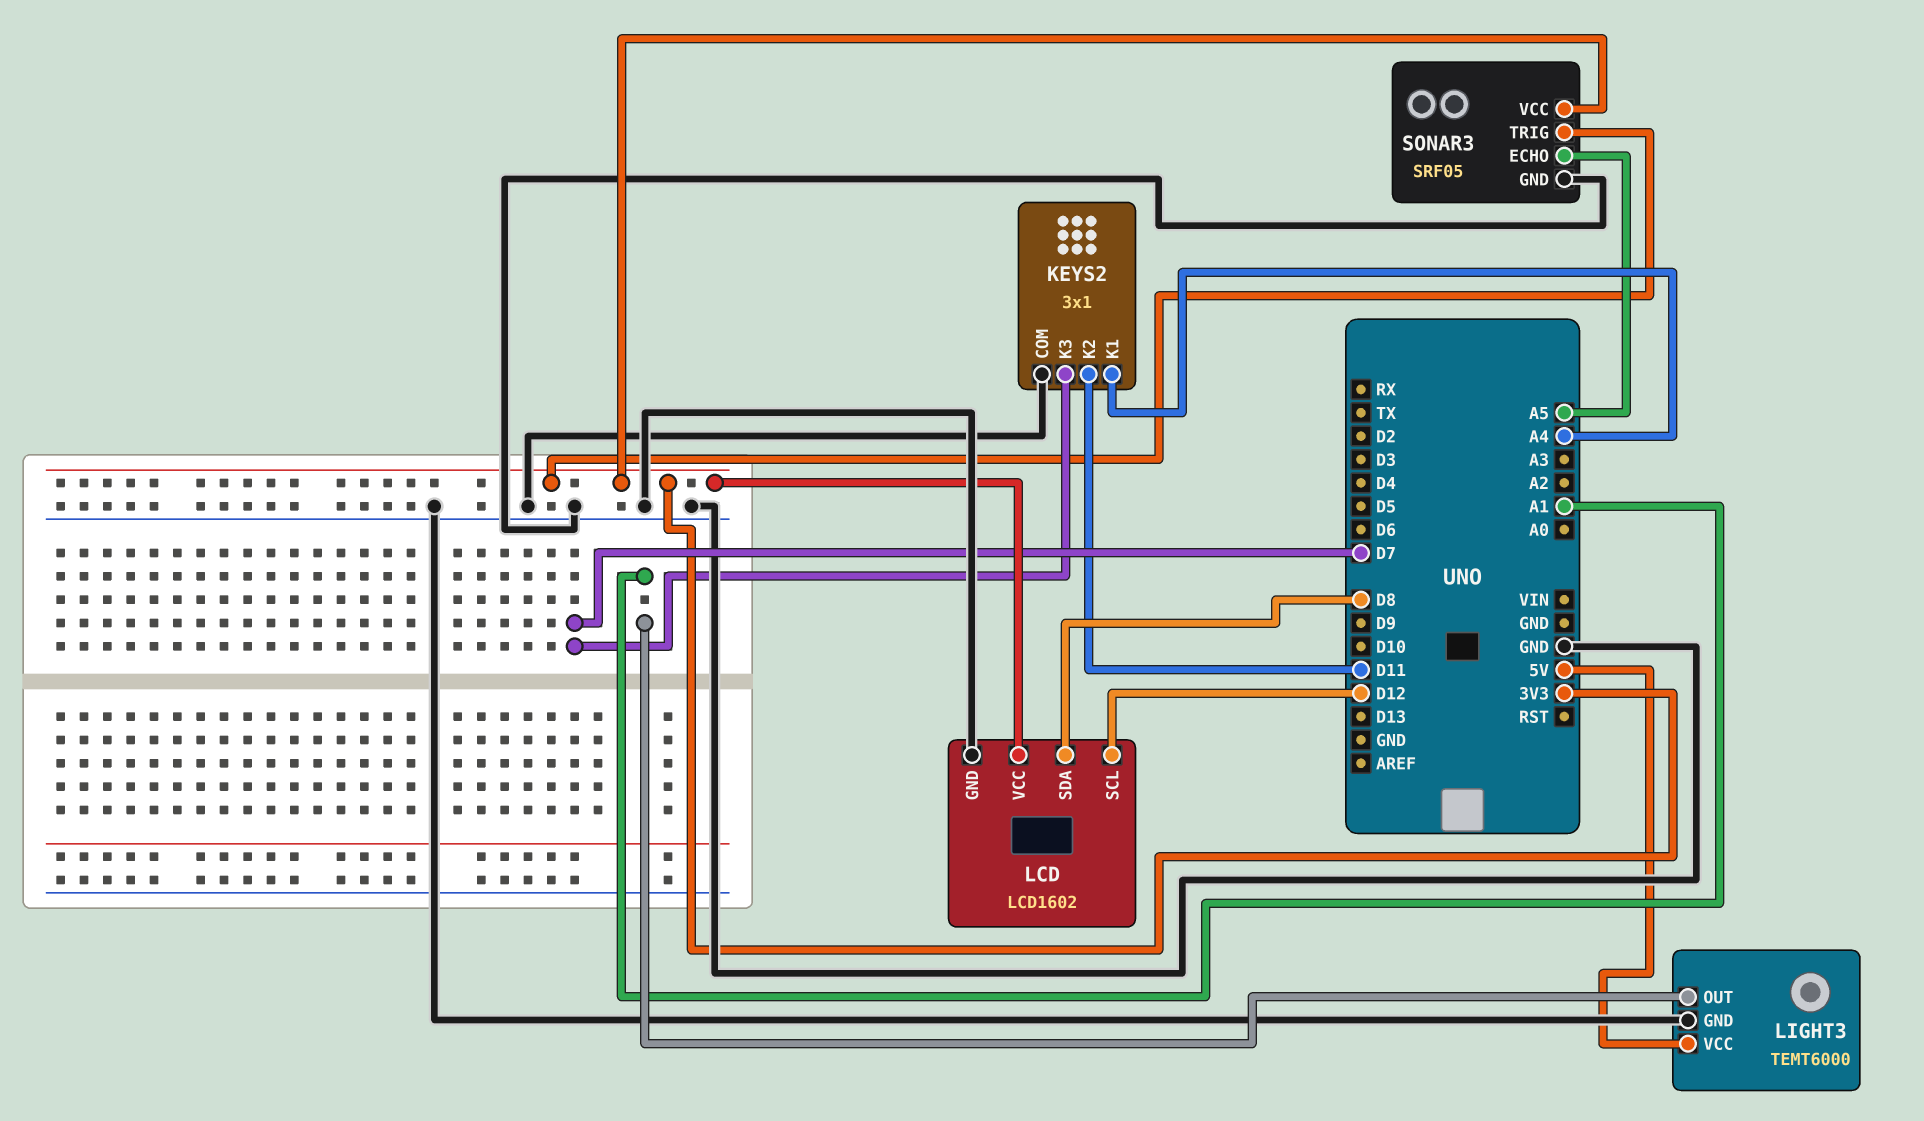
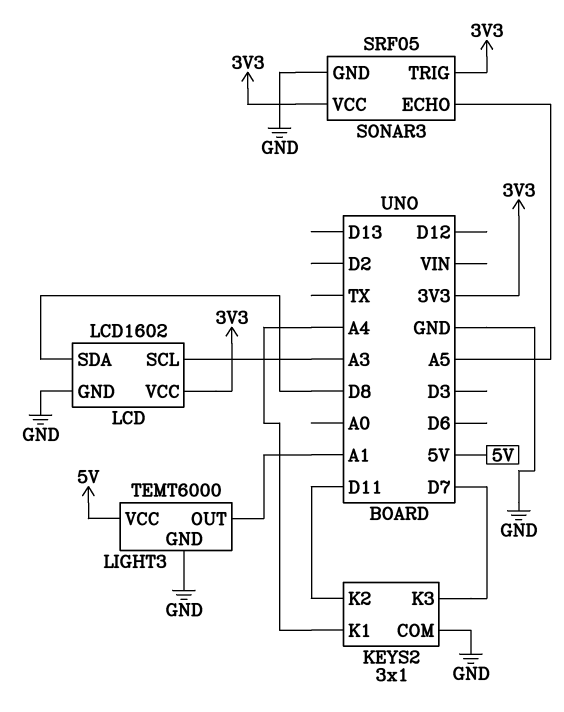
LCD pin SCL: D12 -> A3

